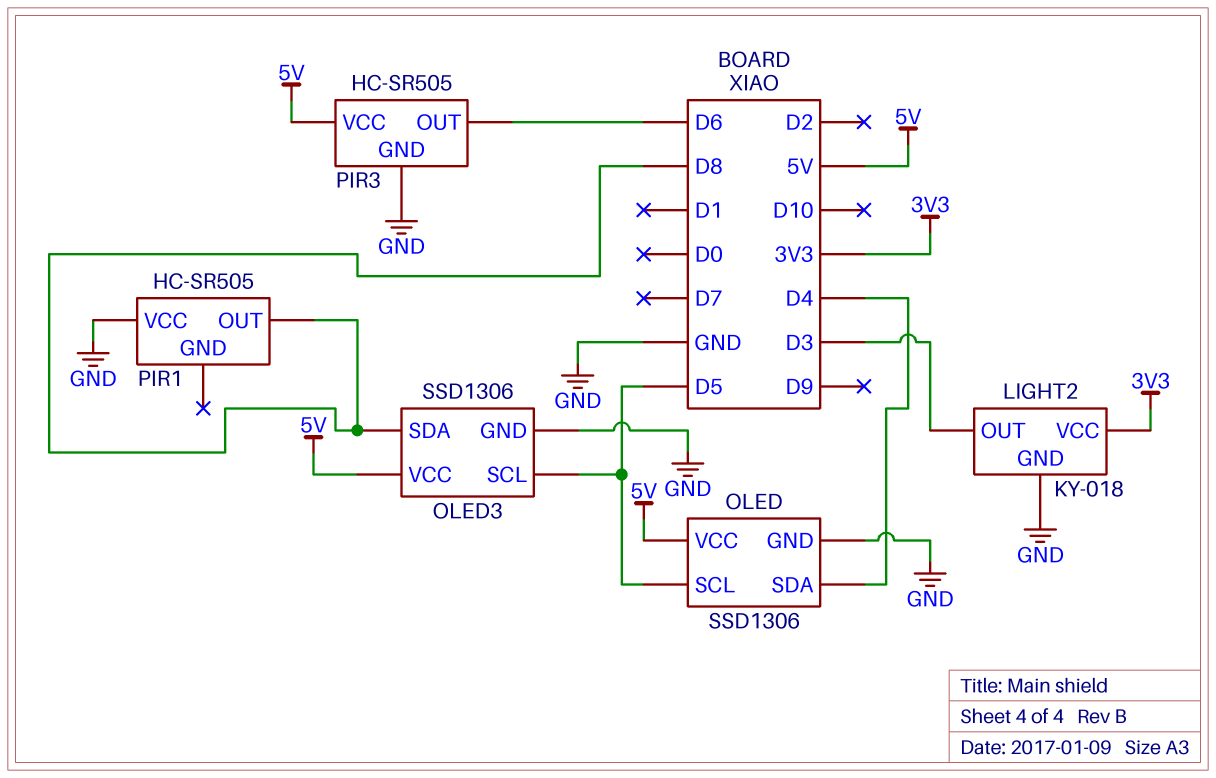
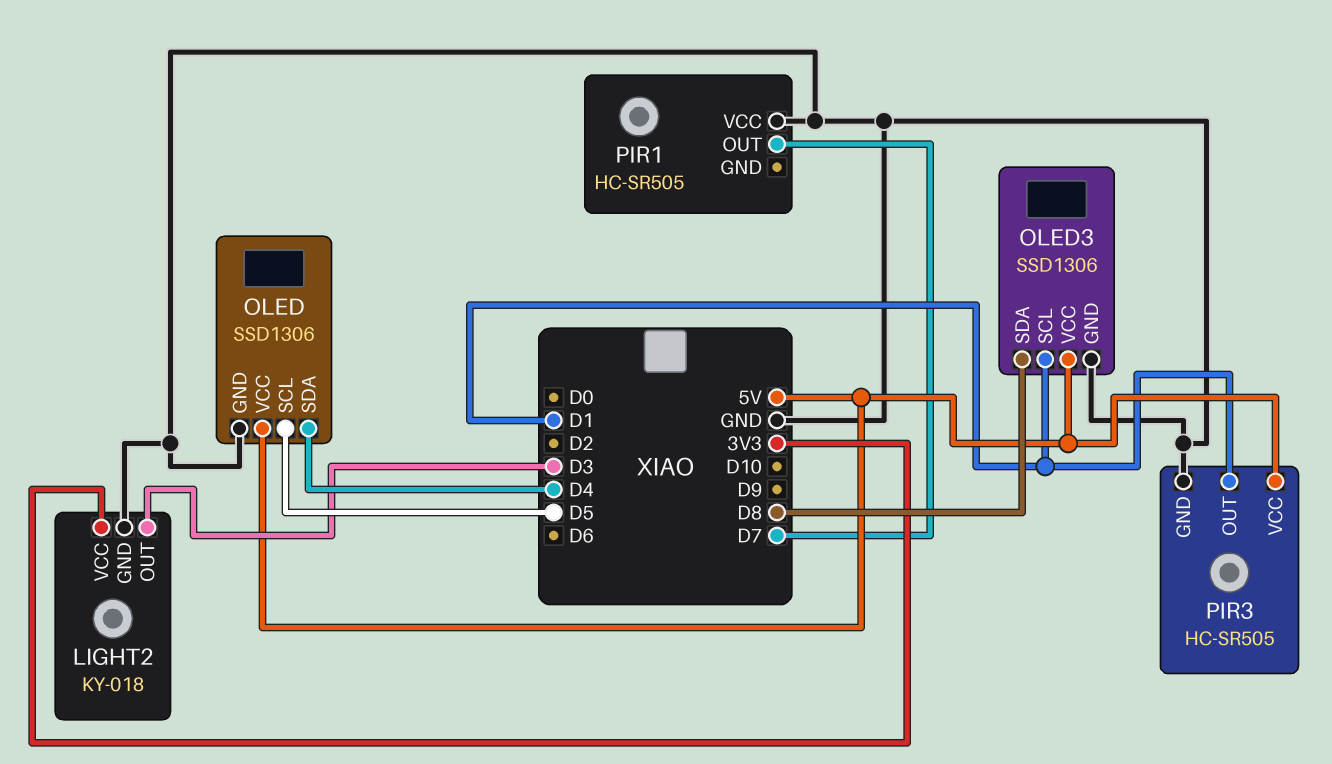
OLED3 pin SCL: D5 -> D1
PIR1 pin OUT: D8 -> D7
PIR3 pin OUT: D6 -> D1

